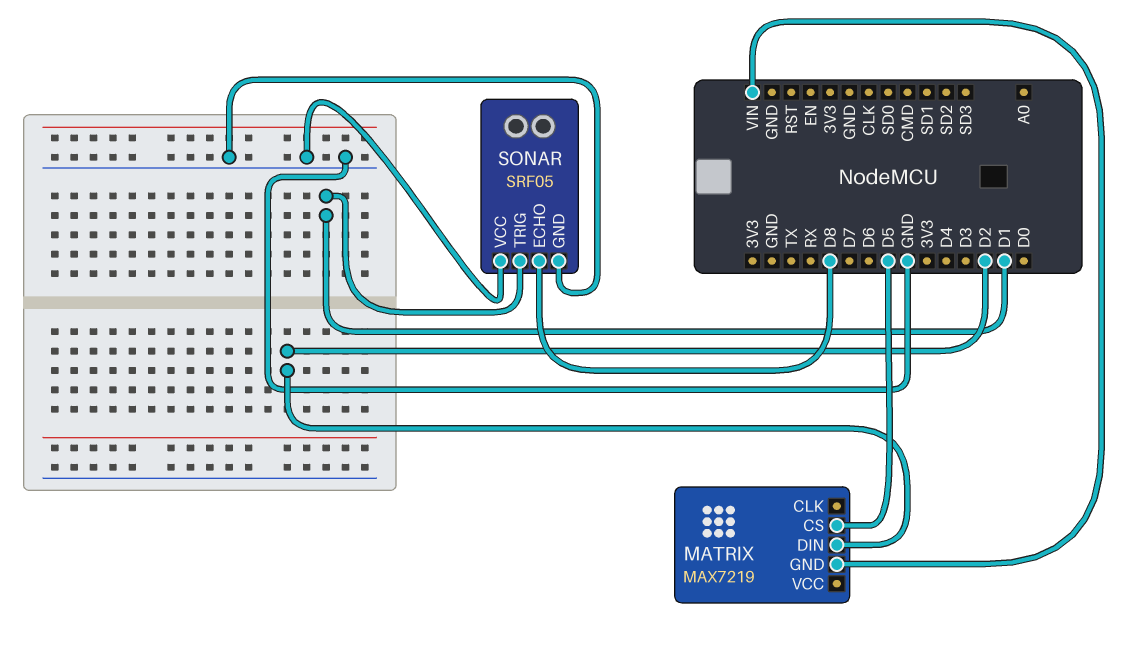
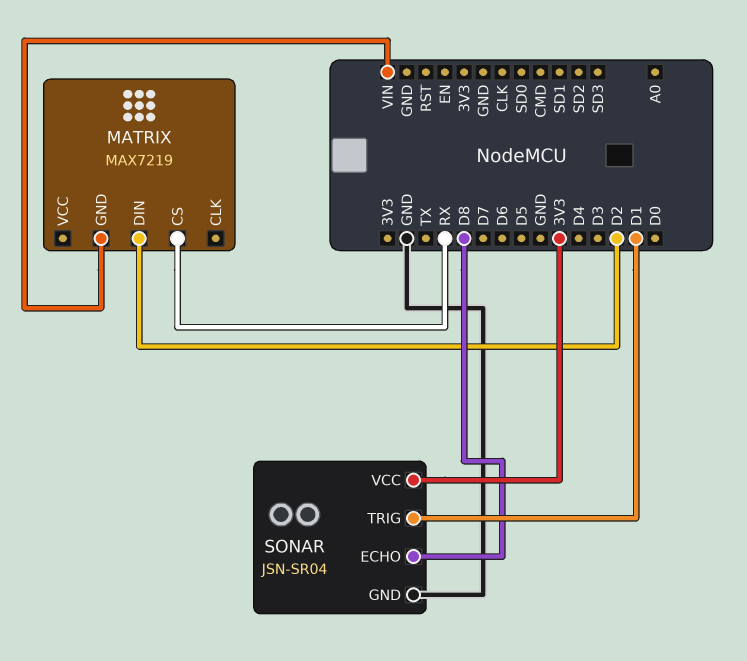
MATRIX pin CS: D5 -> RX
SONAR: SRF05 -> JSN-SR04
SONAR pin VCC: GND -> 3V3

